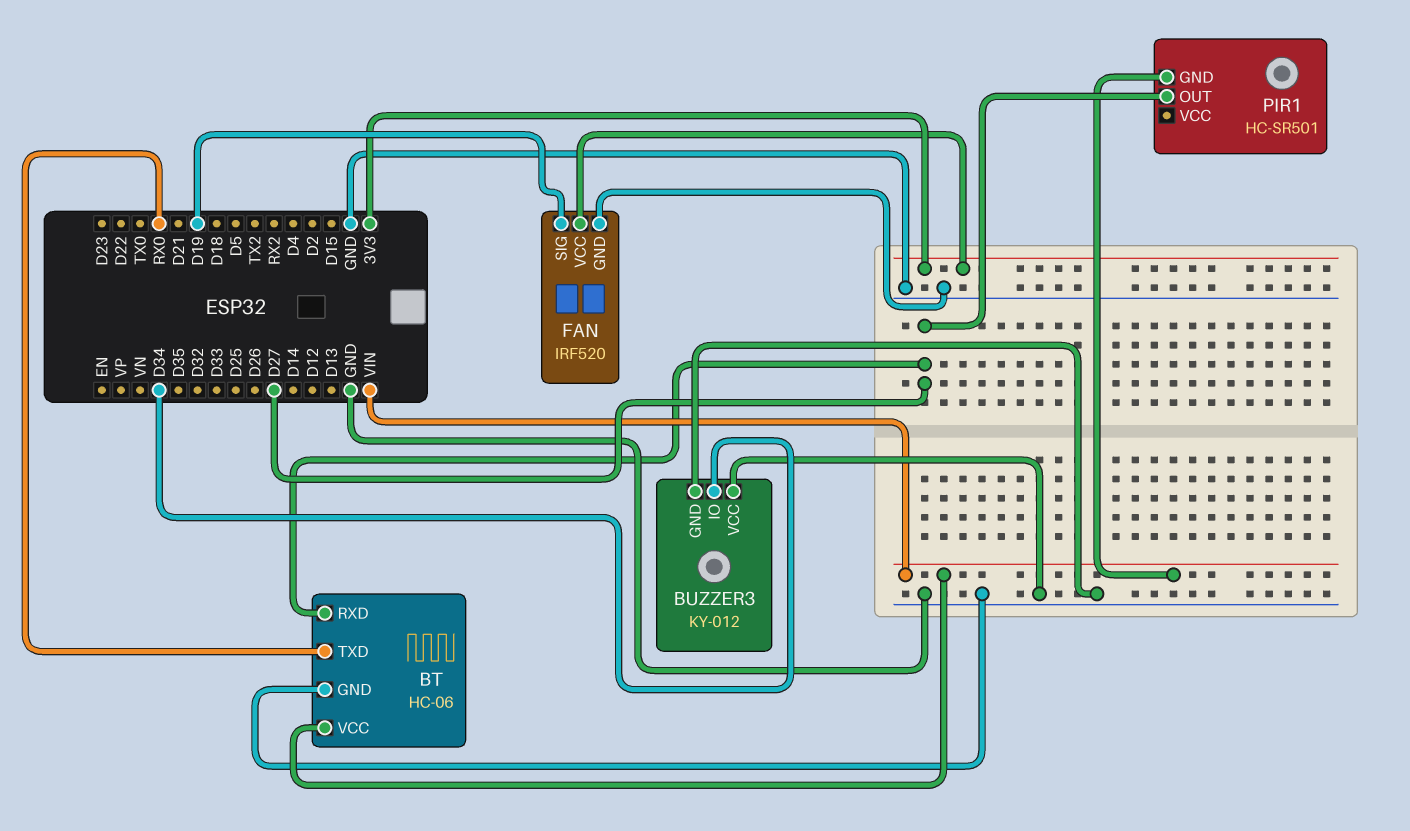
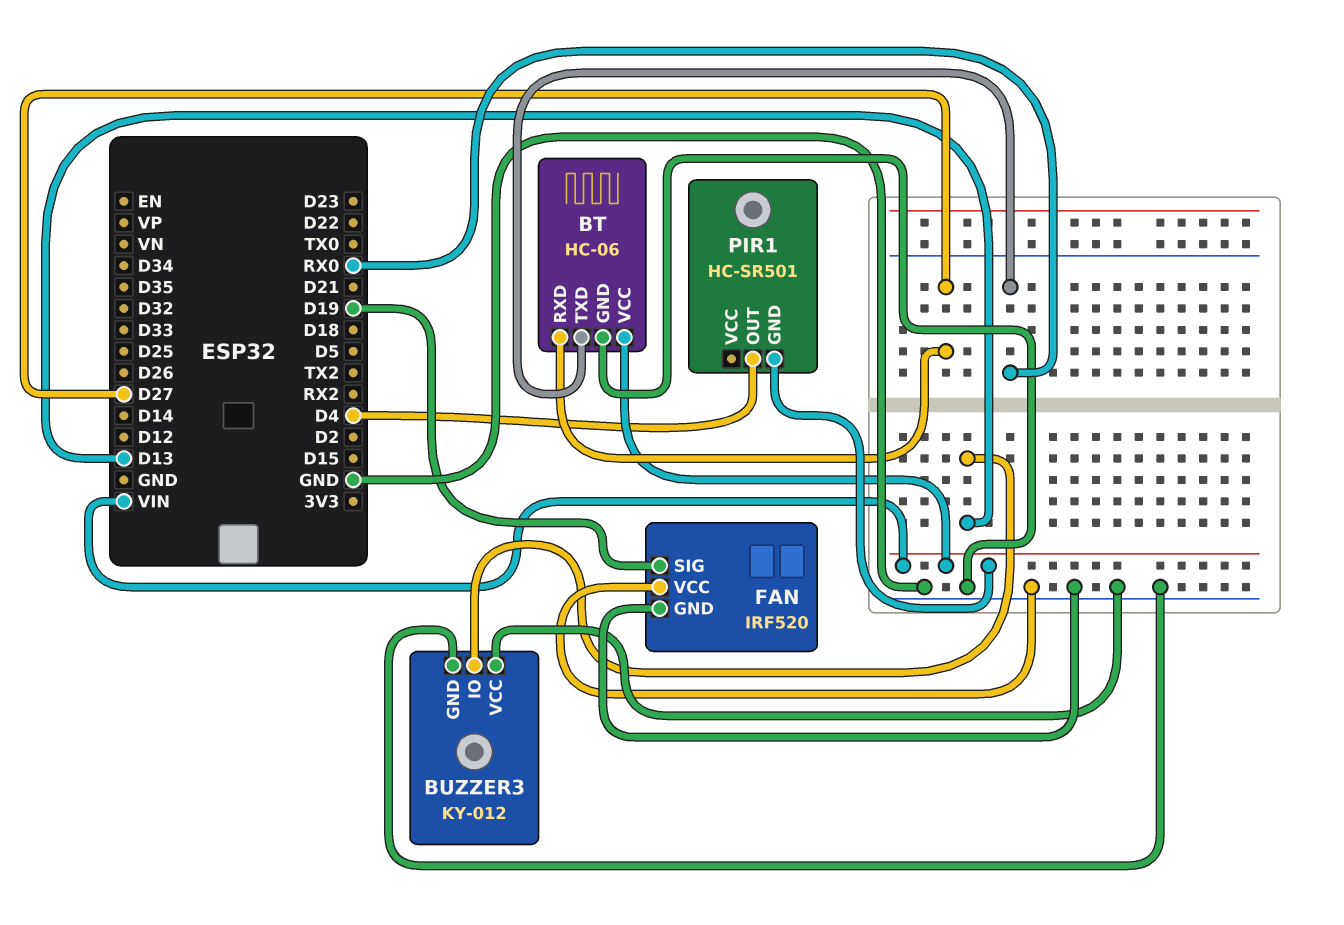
BUZZER3 pin IO: D34 -> D13
FAN pin VCC: 3V3 -> GND
PIR1 pin OUT: D27 -> D4

